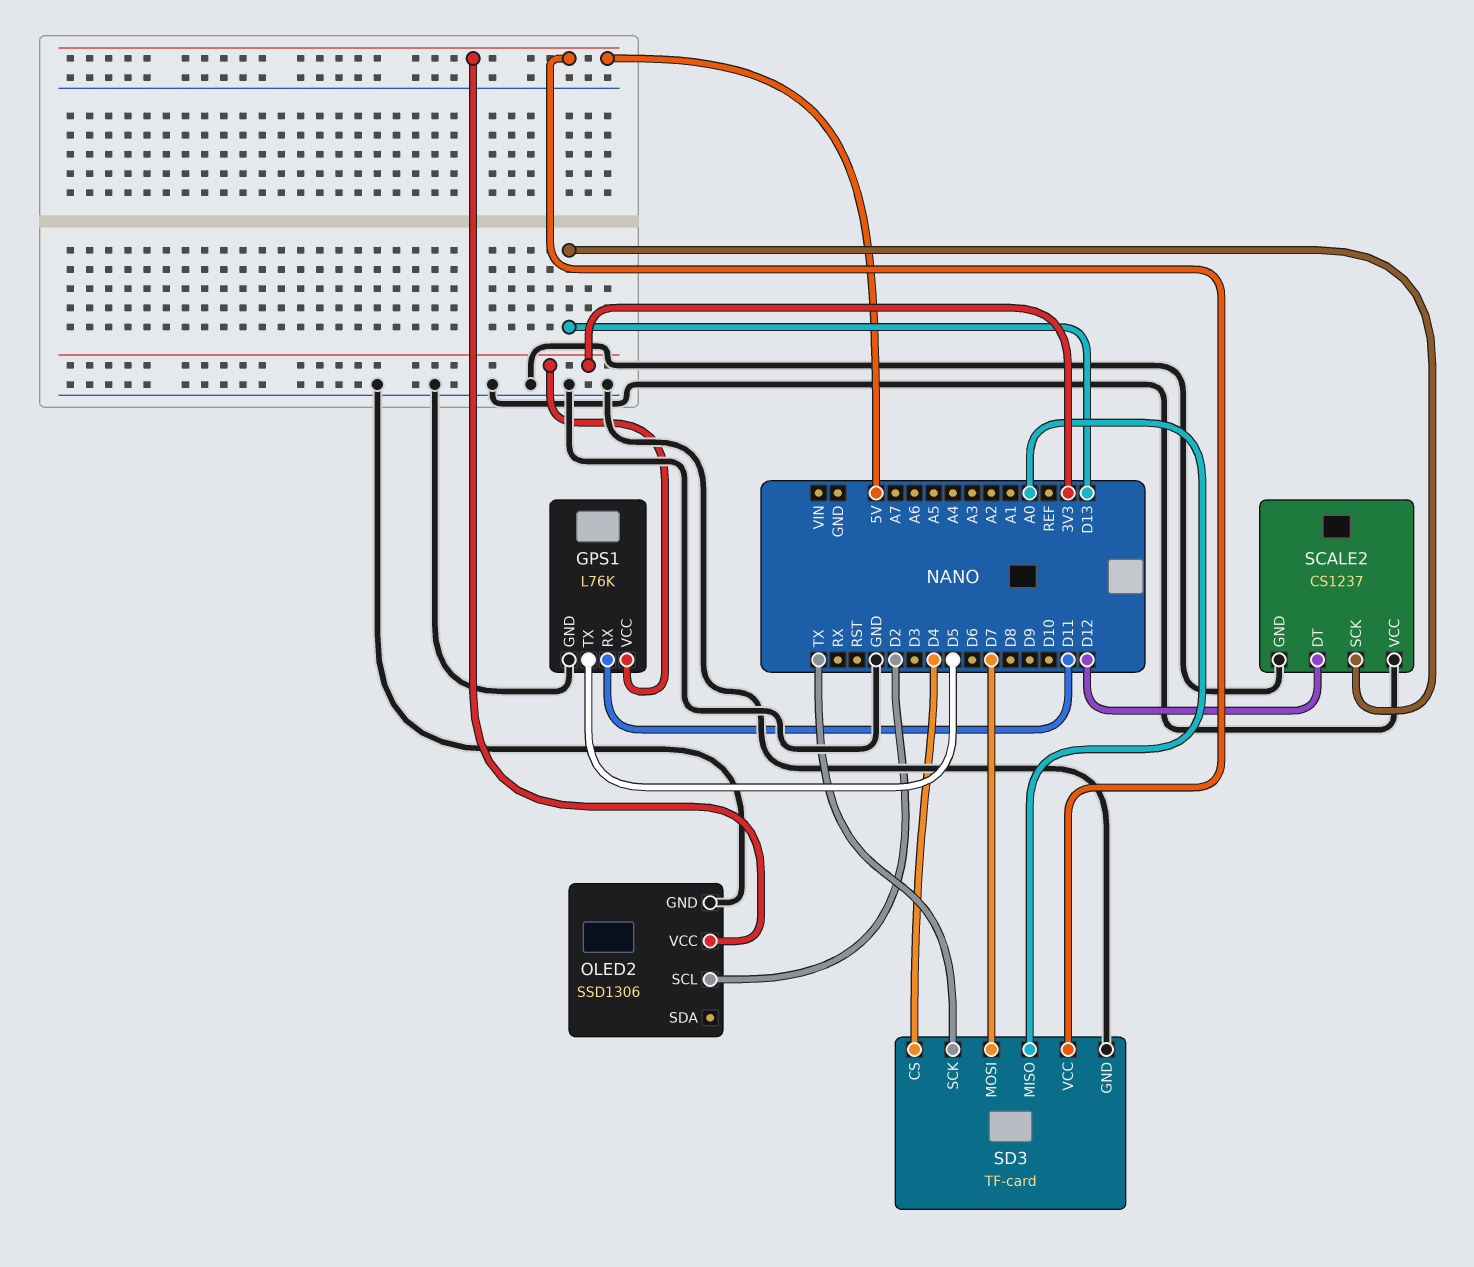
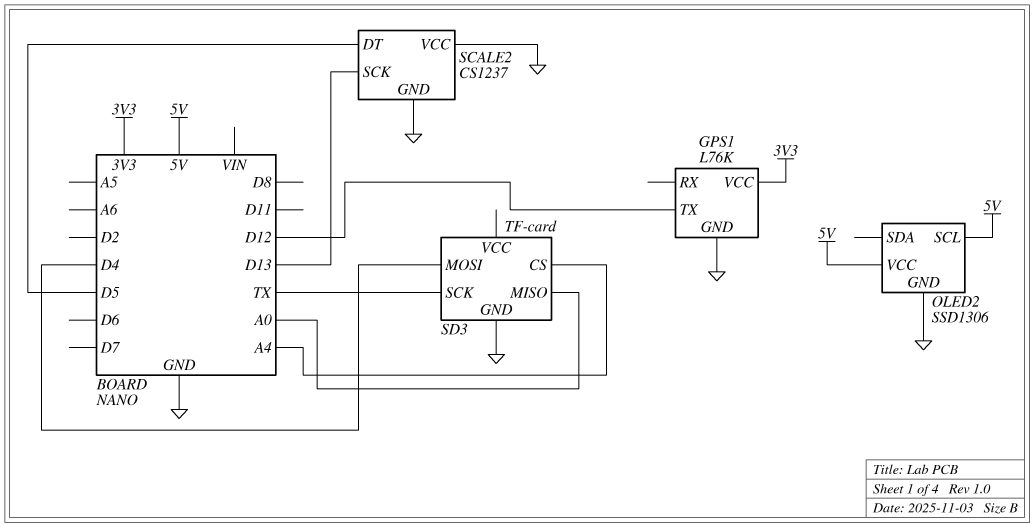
GPS1 pin RX: D11 -> none
GPS1 pin TX: D5 -> D12
OLED2 pin SCL: D2 -> 5V
SCALE2 pin DT: D12 -> D5
SD3 pin CS: D4 -> A4
SD3 pin MOSI: D7 -> D4
SD3 pin VCC: 5V -> none

